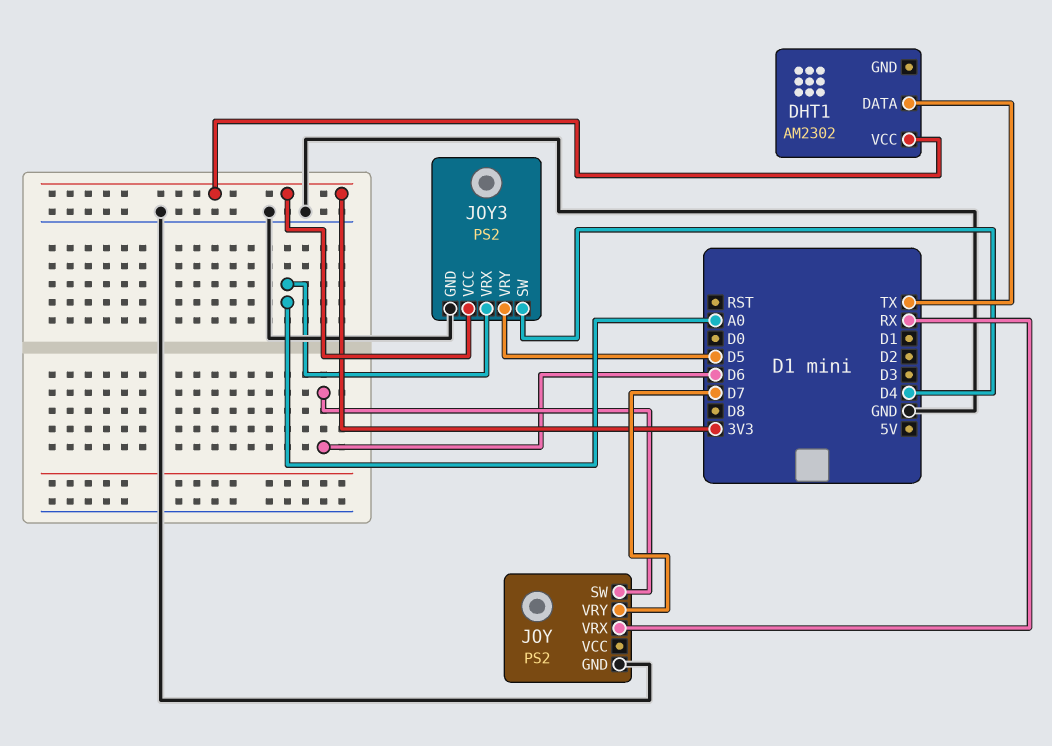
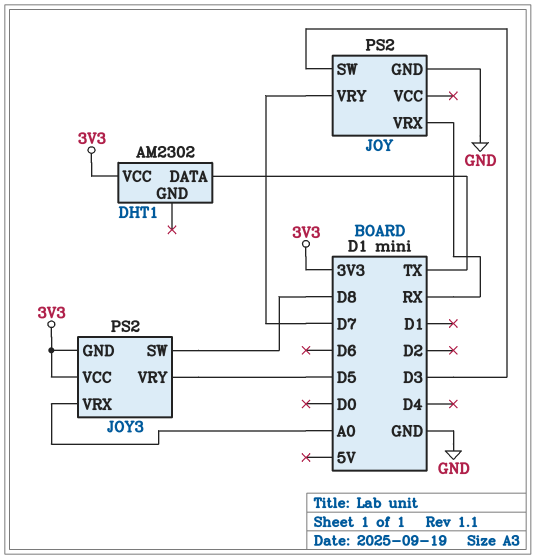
JOY pin SW: D6 -> D3
JOY3 pin GND: GND -> 3V3
JOY3 pin SW: D4 -> D8

